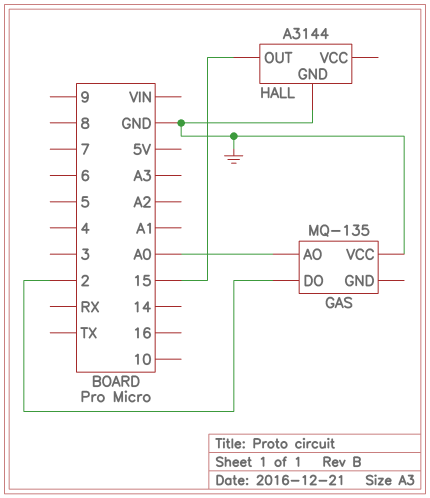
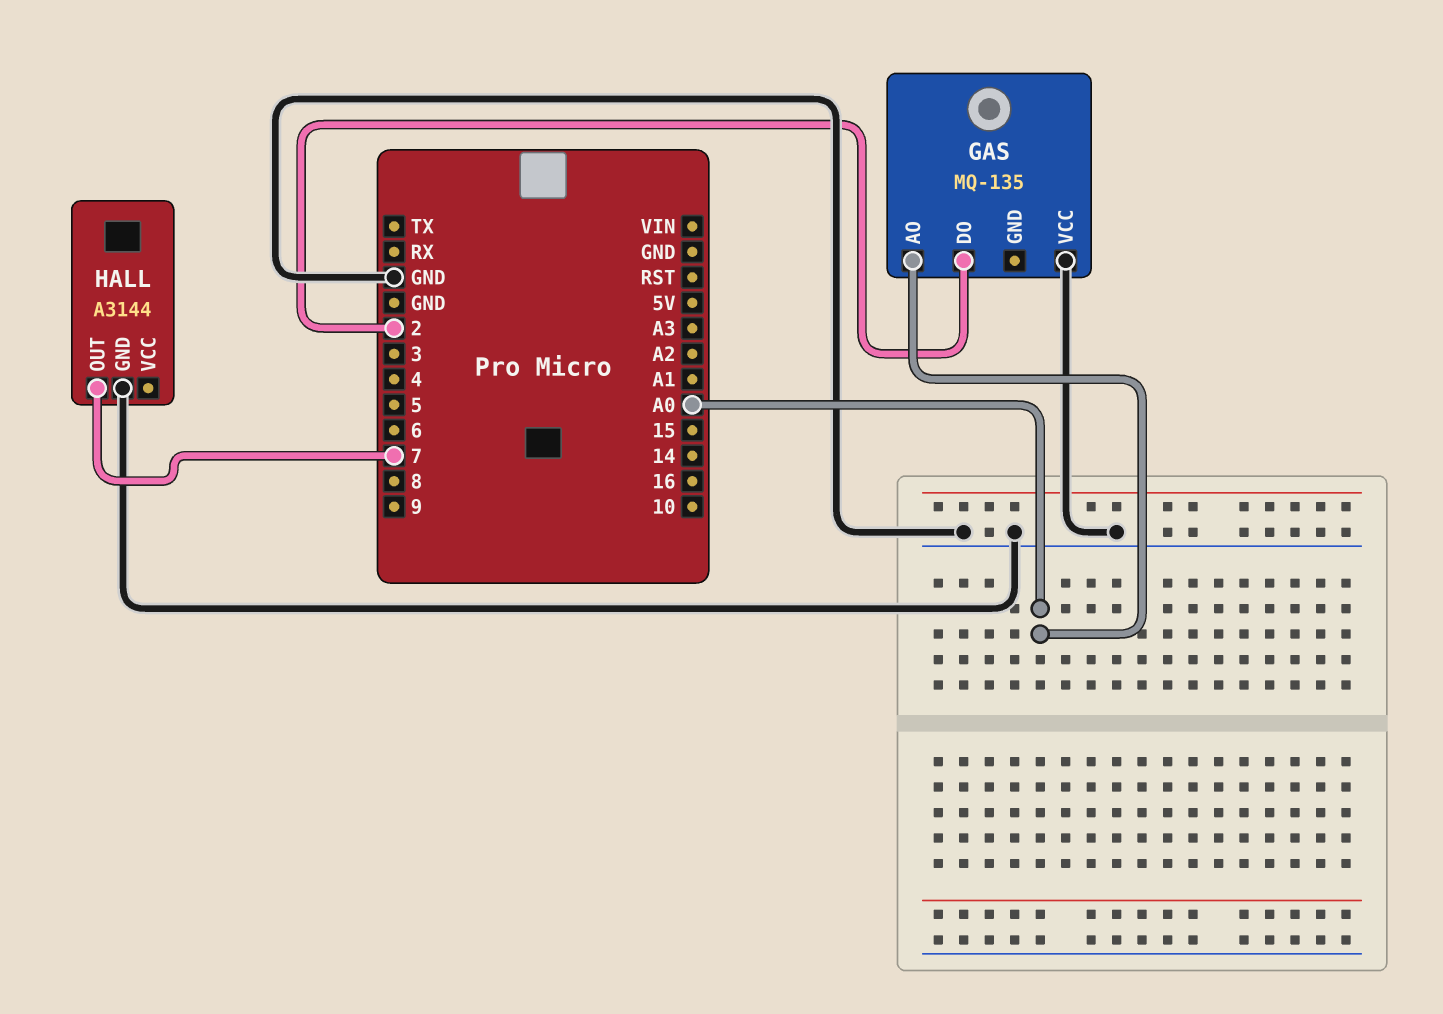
HALL pin OUT: 15 -> 7

